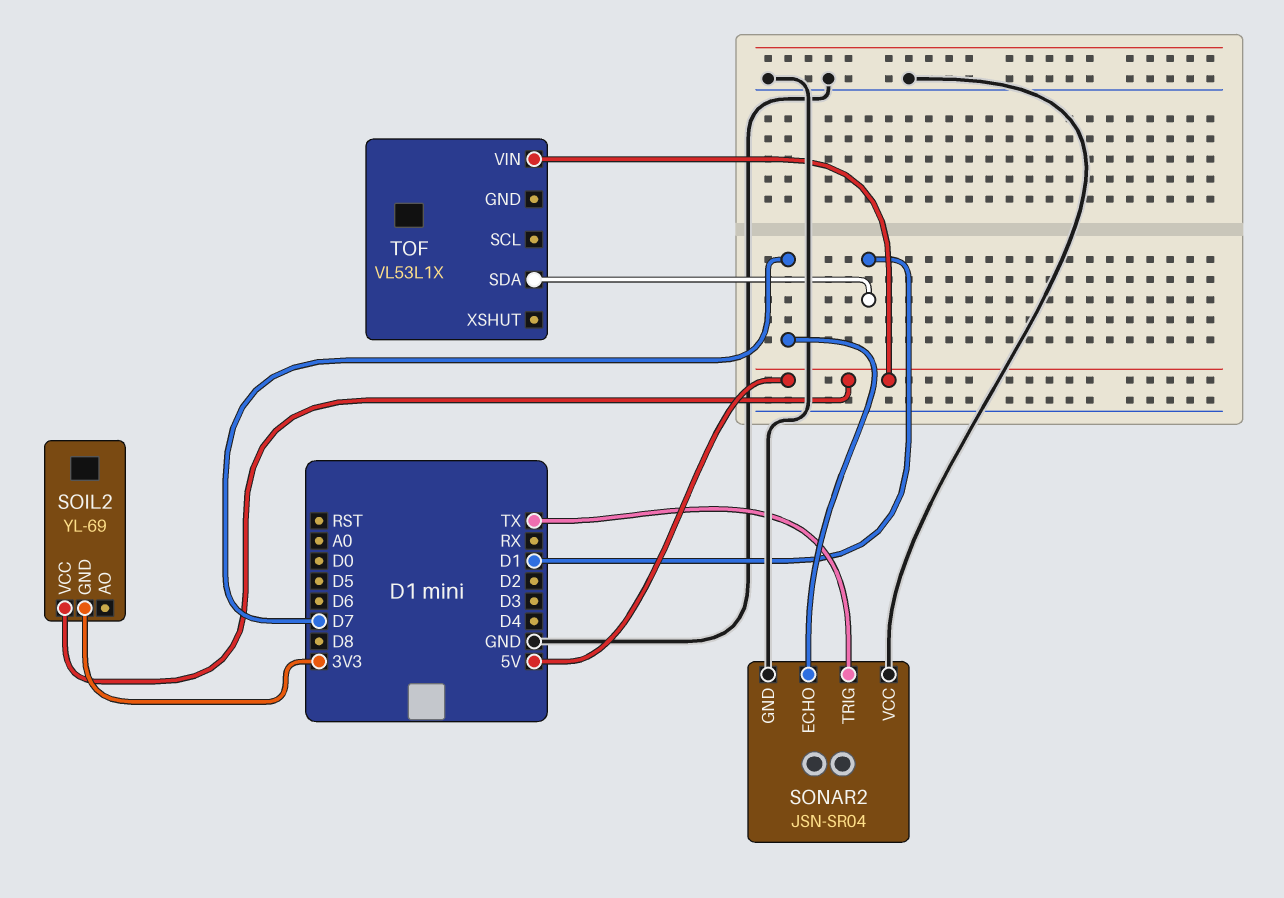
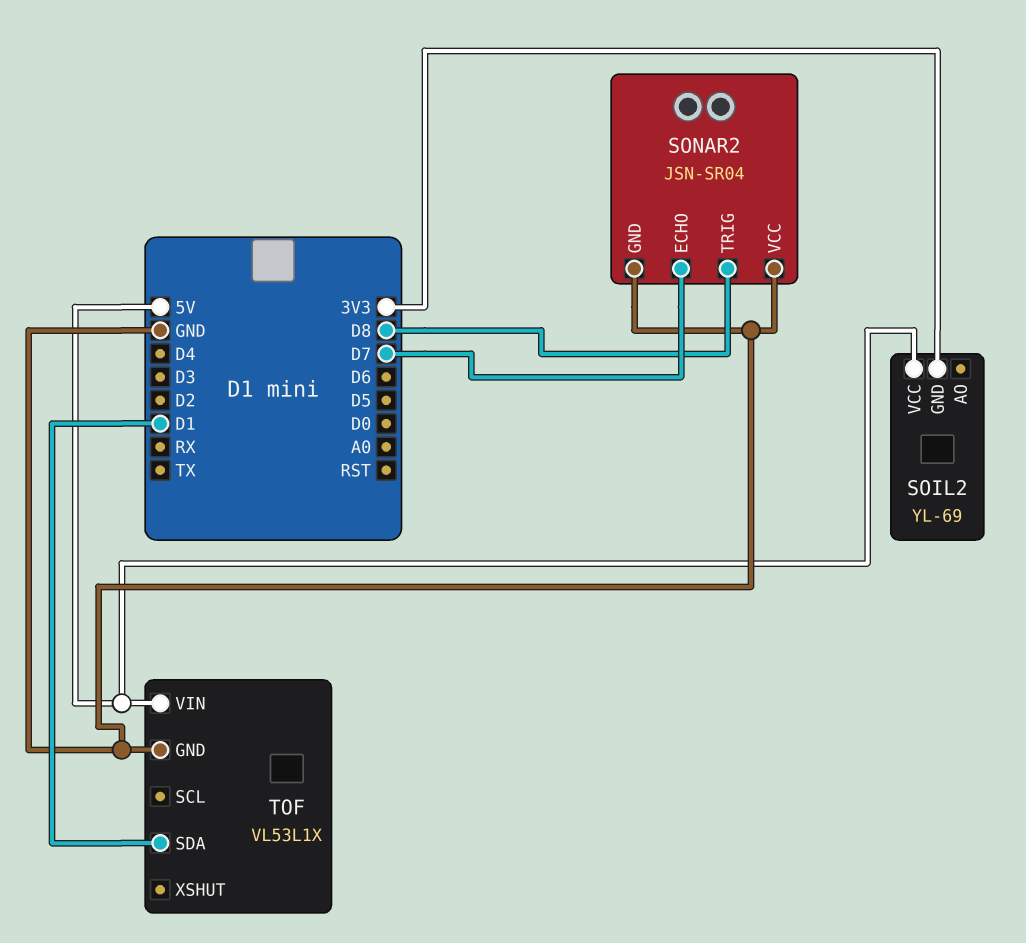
SONAR2 pin TRIG: TX -> D8
TOF pin GND: none -> GND

